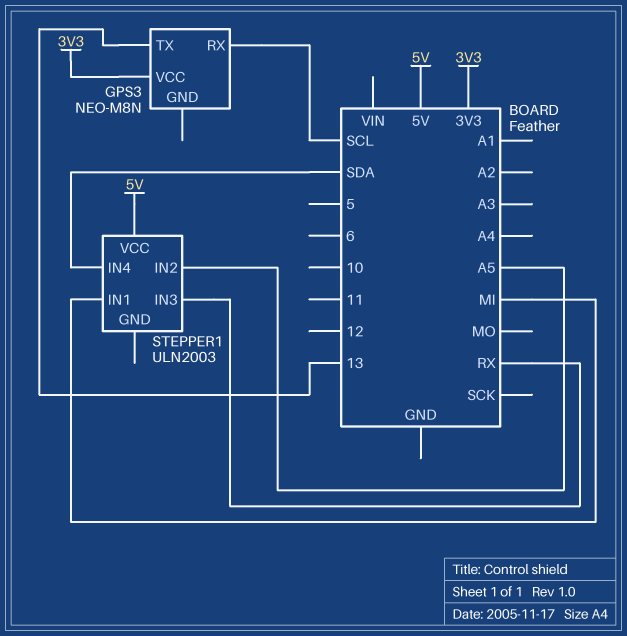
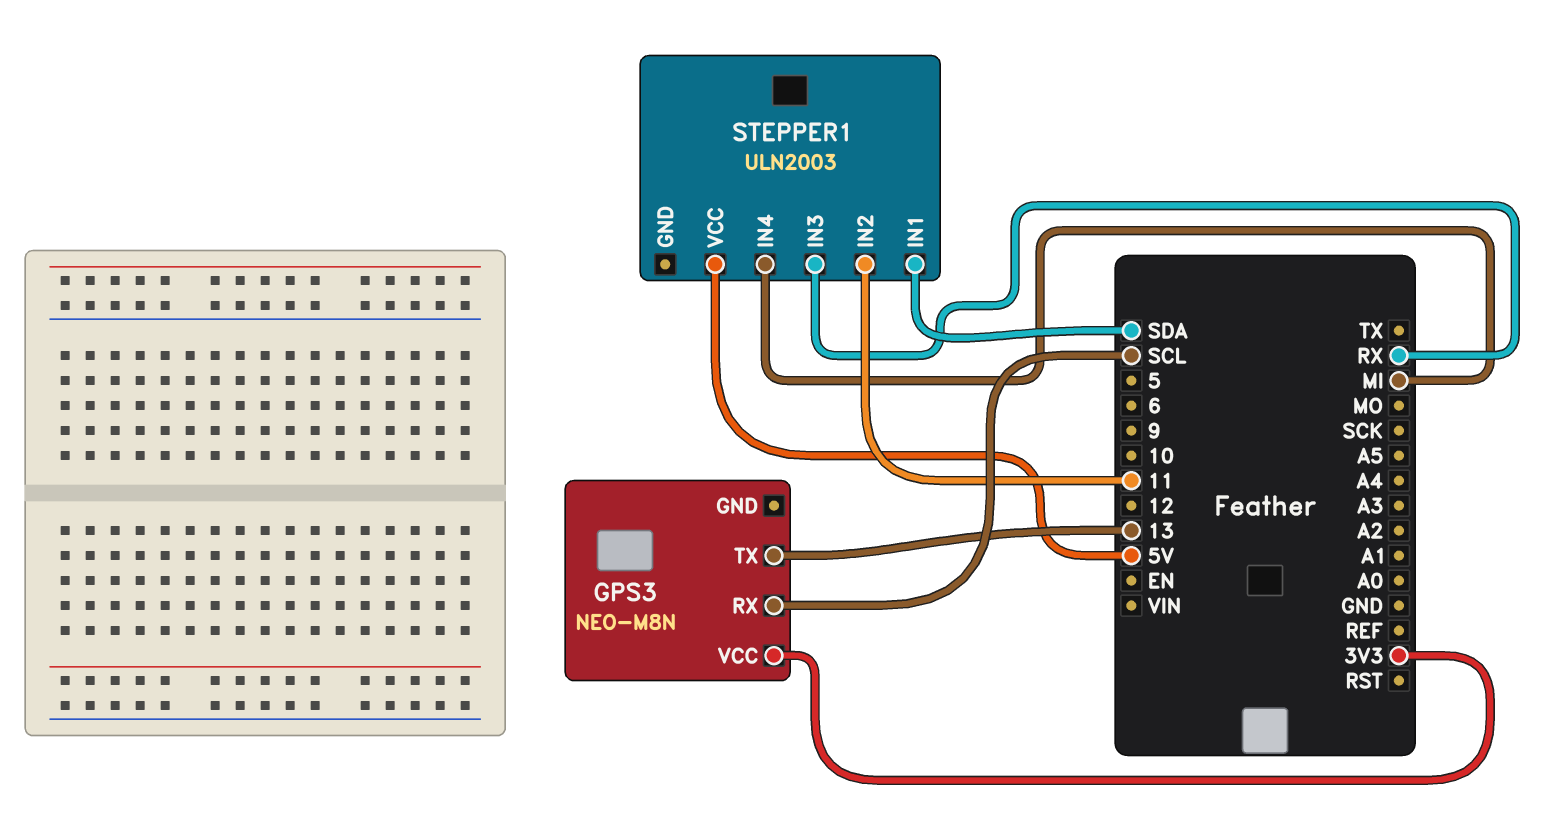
STEPPER1 pin IN1: MI -> SDA
STEPPER1 pin IN2: A5 -> 11
STEPPER1 pin IN4: SDA -> MI

